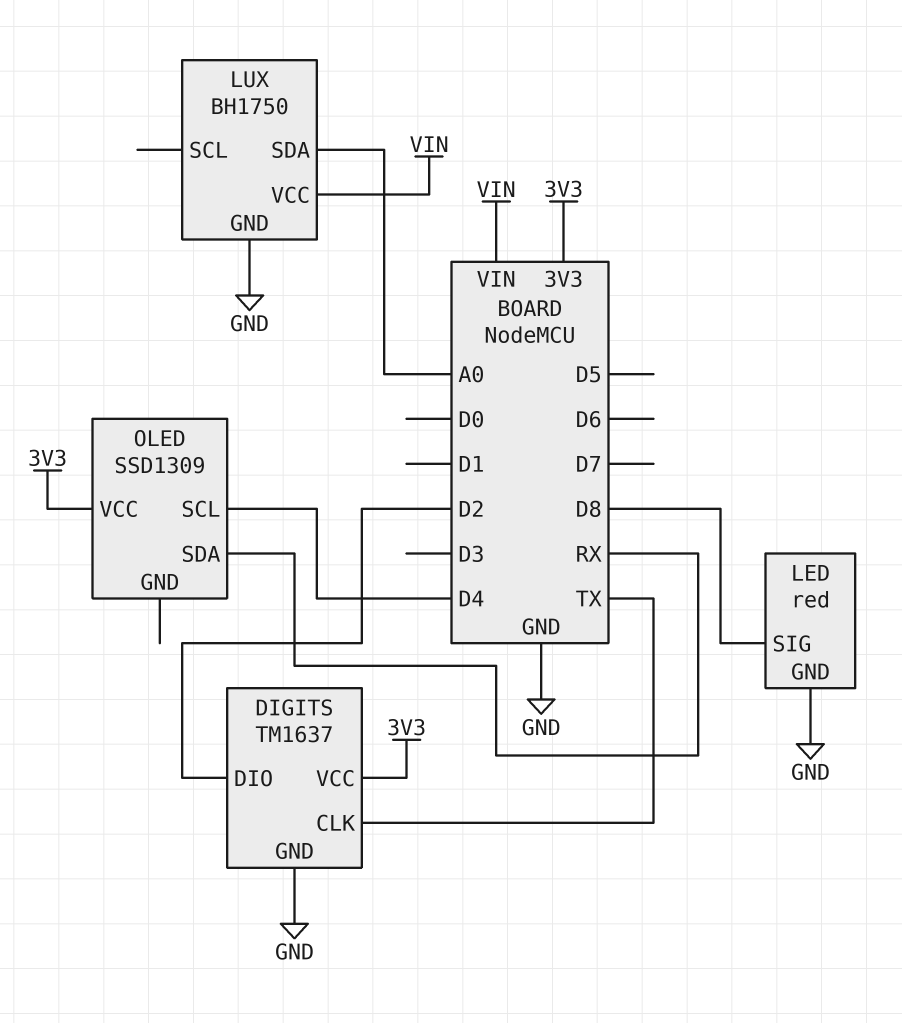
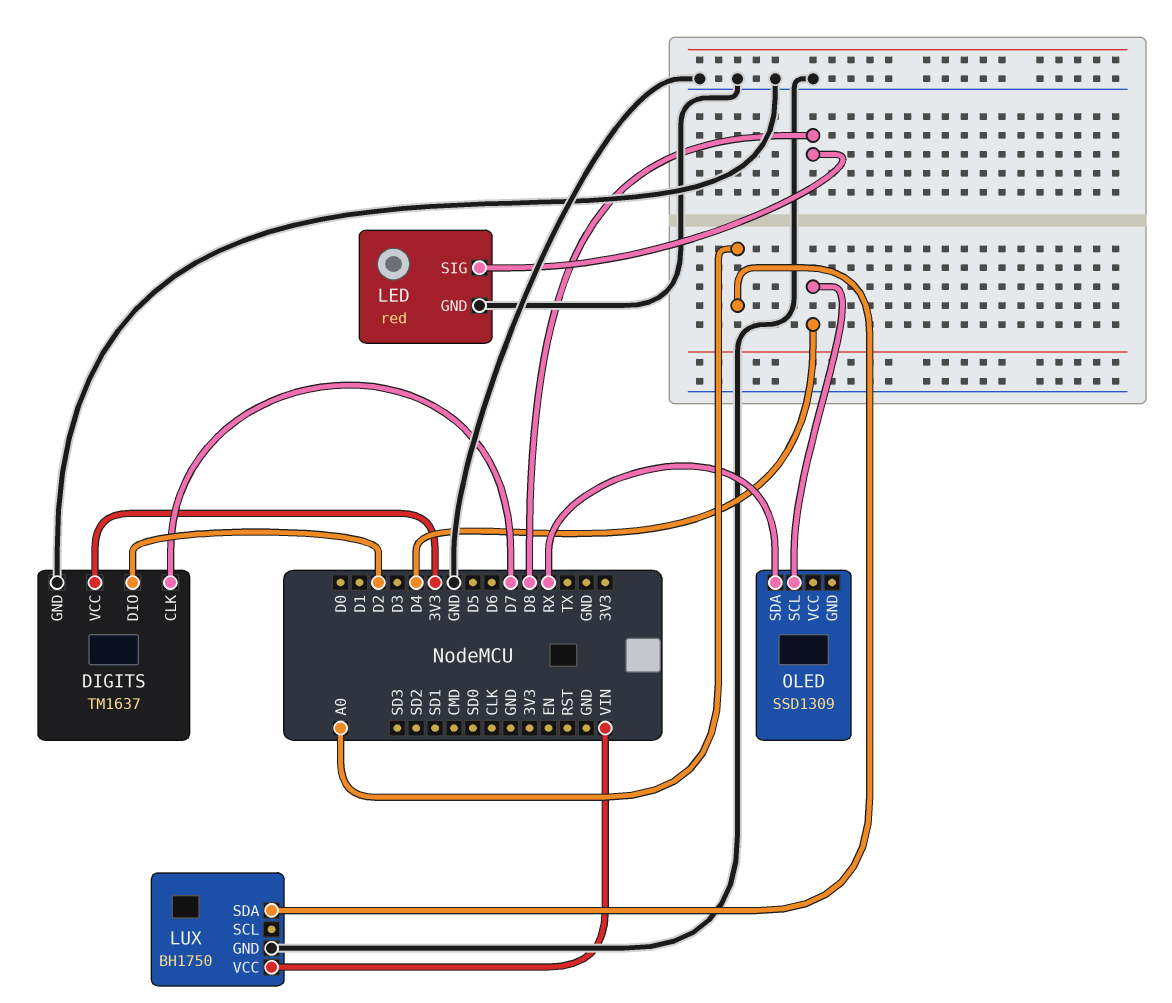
DIGITS pin CLK: TX -> D7
OLED pin VCC: 3V3 -> none

